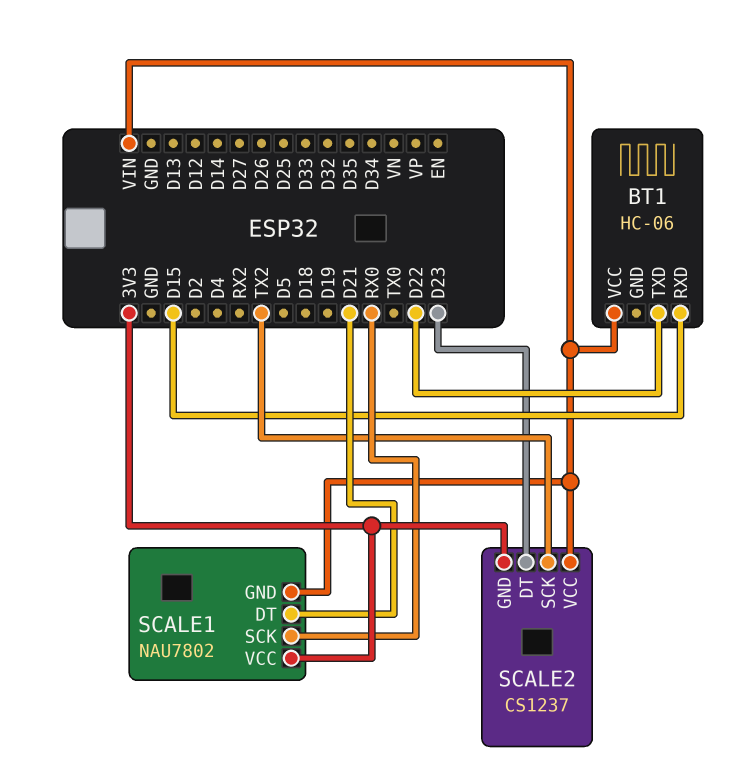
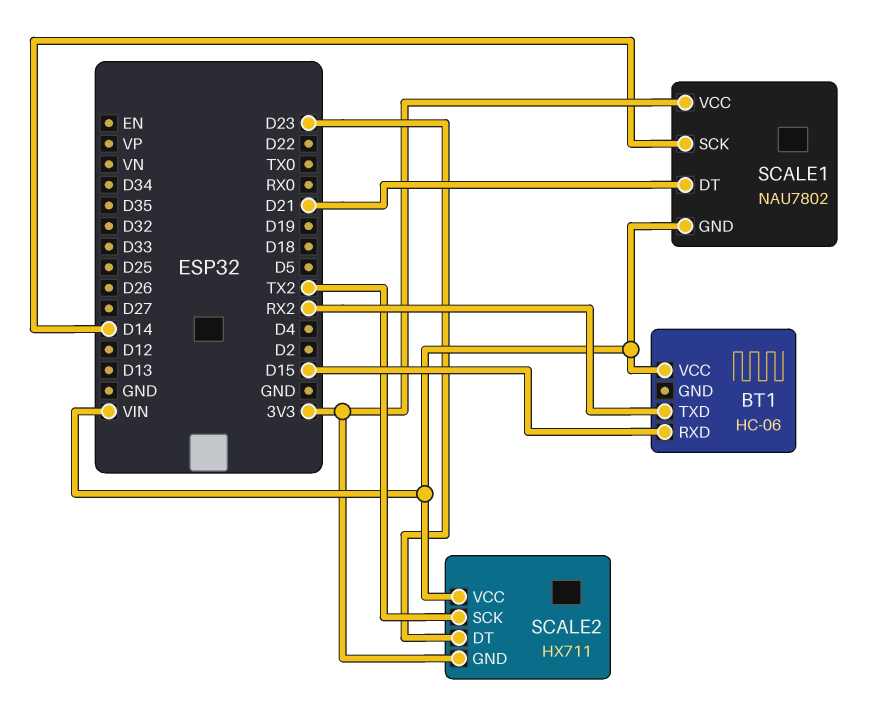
BT1 pin TXD: D22 -> RX2
SCALE1 pin SCK: RX0 -> D14
SCALE2: CS1237 -> HX711

